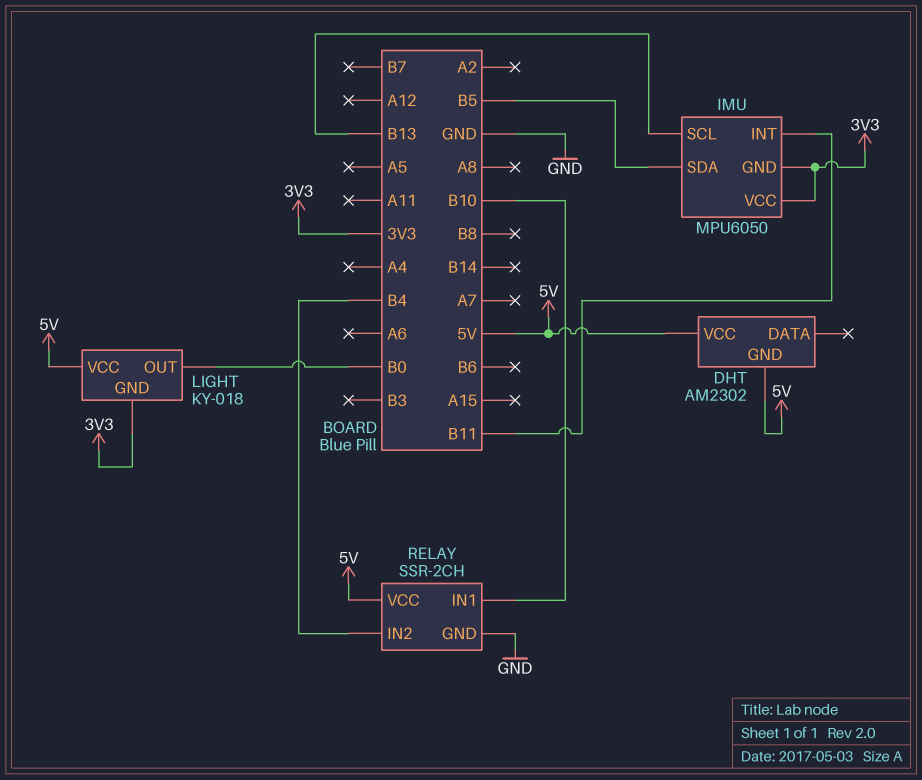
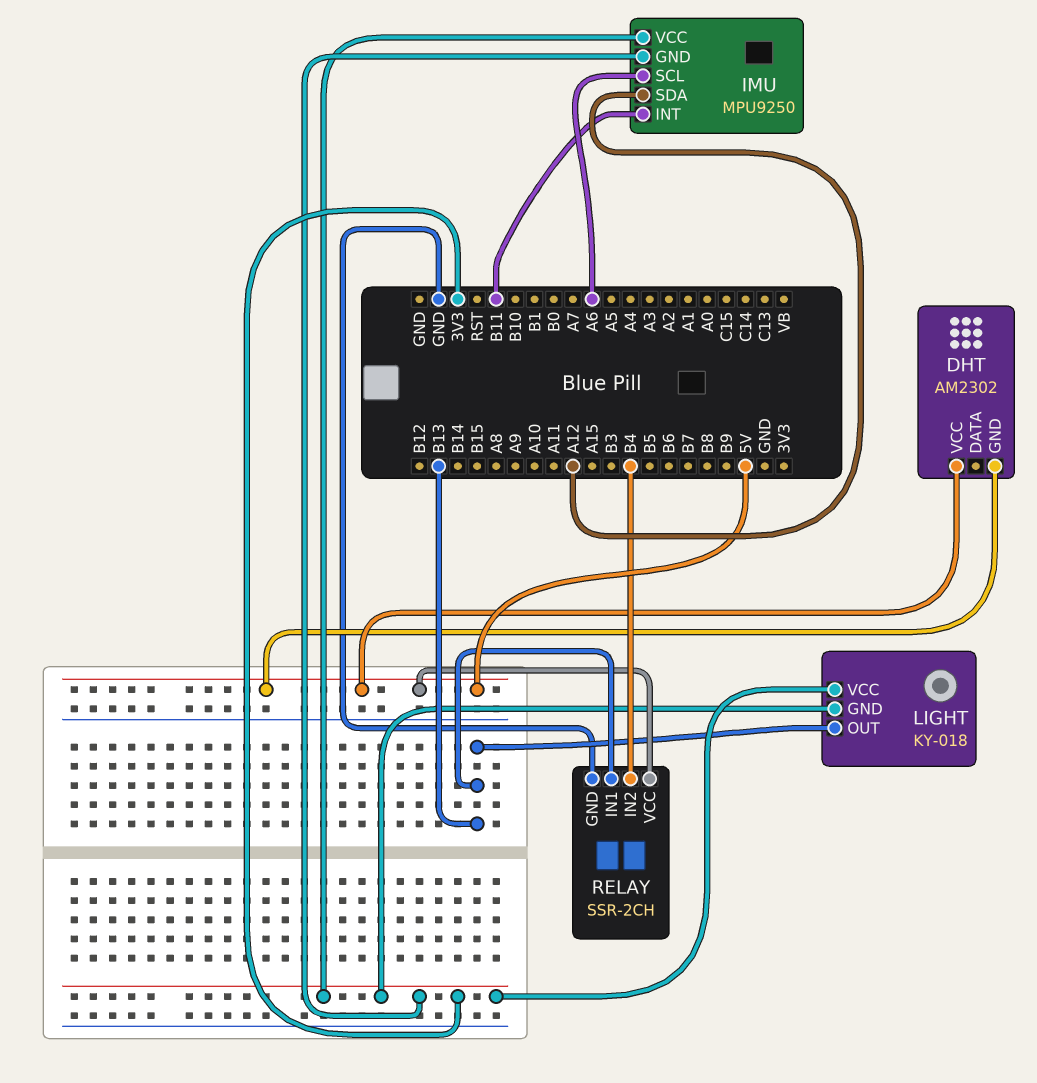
IMU: MPU6050 -> MPU9250
IMU pin SCL: B13 -> A6
IMU pin SDA: B5 -> A12
LIGHT pin OUT: B0 -> B13
LIGHT pin VCC: 5V -> 3V3
RELAY pin IN1: B10 -> B13

